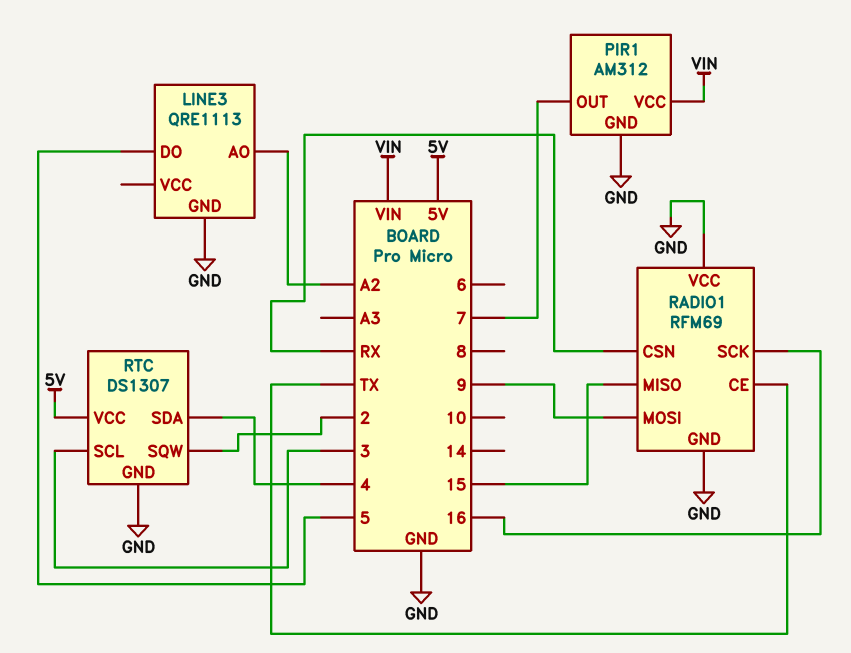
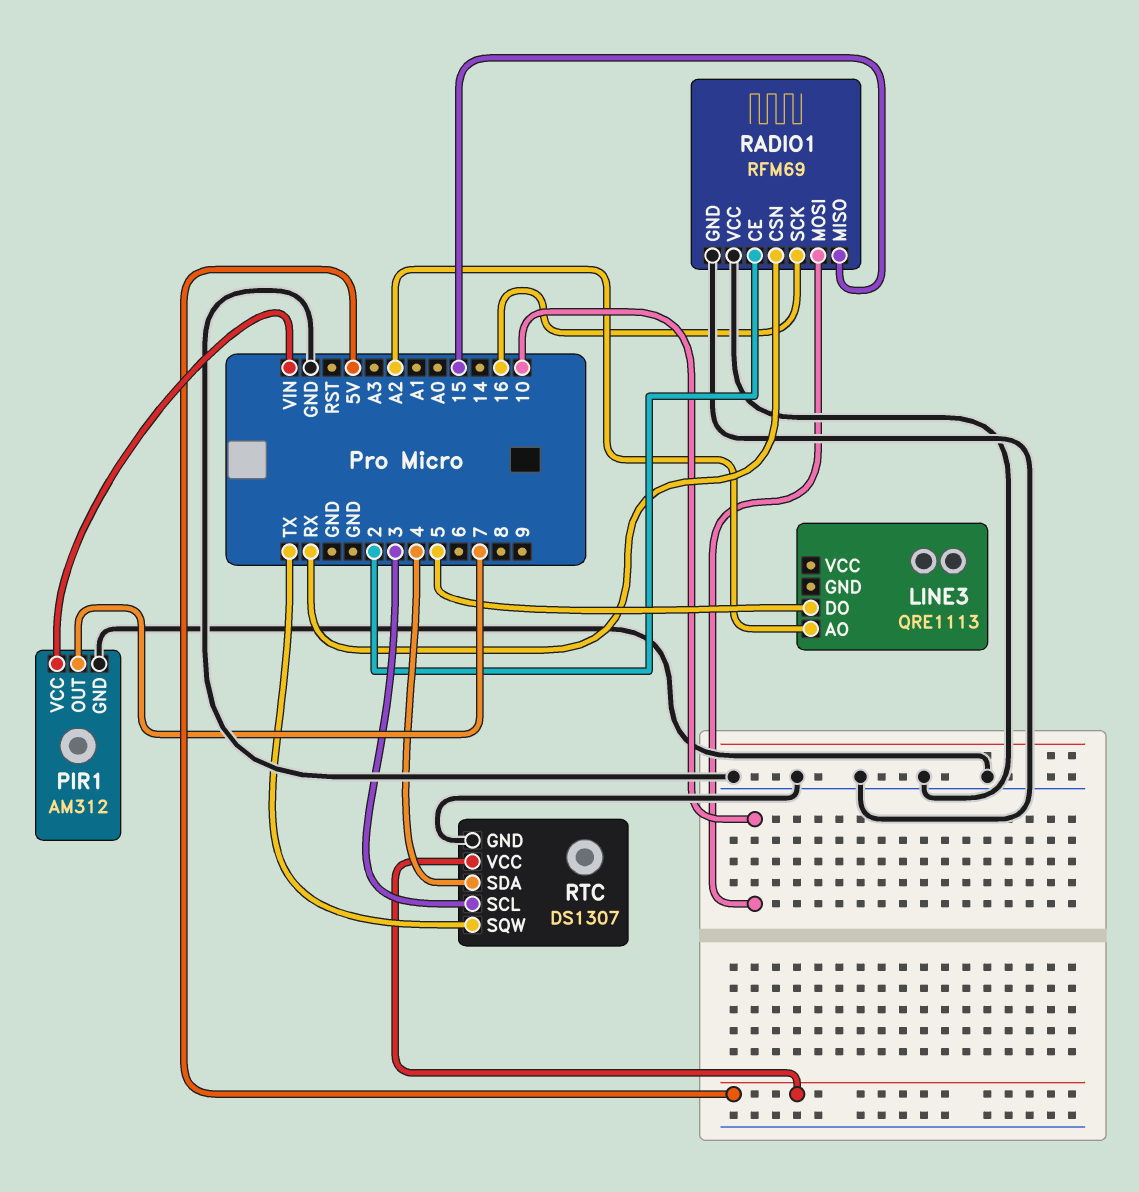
LINE3 pin GND: GND -> none
RADIO1 pin CE: TX -> 2
RADIO1 pin MOSI: 9 -> 10
RTC pin SQW: 2 -> TX

